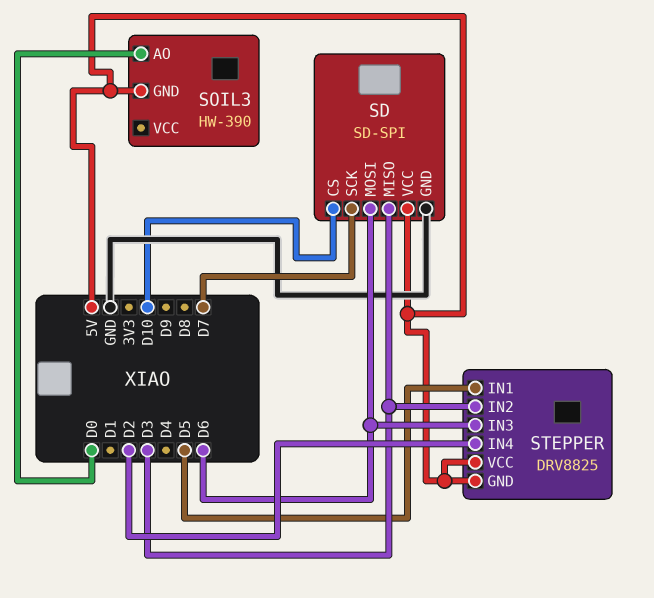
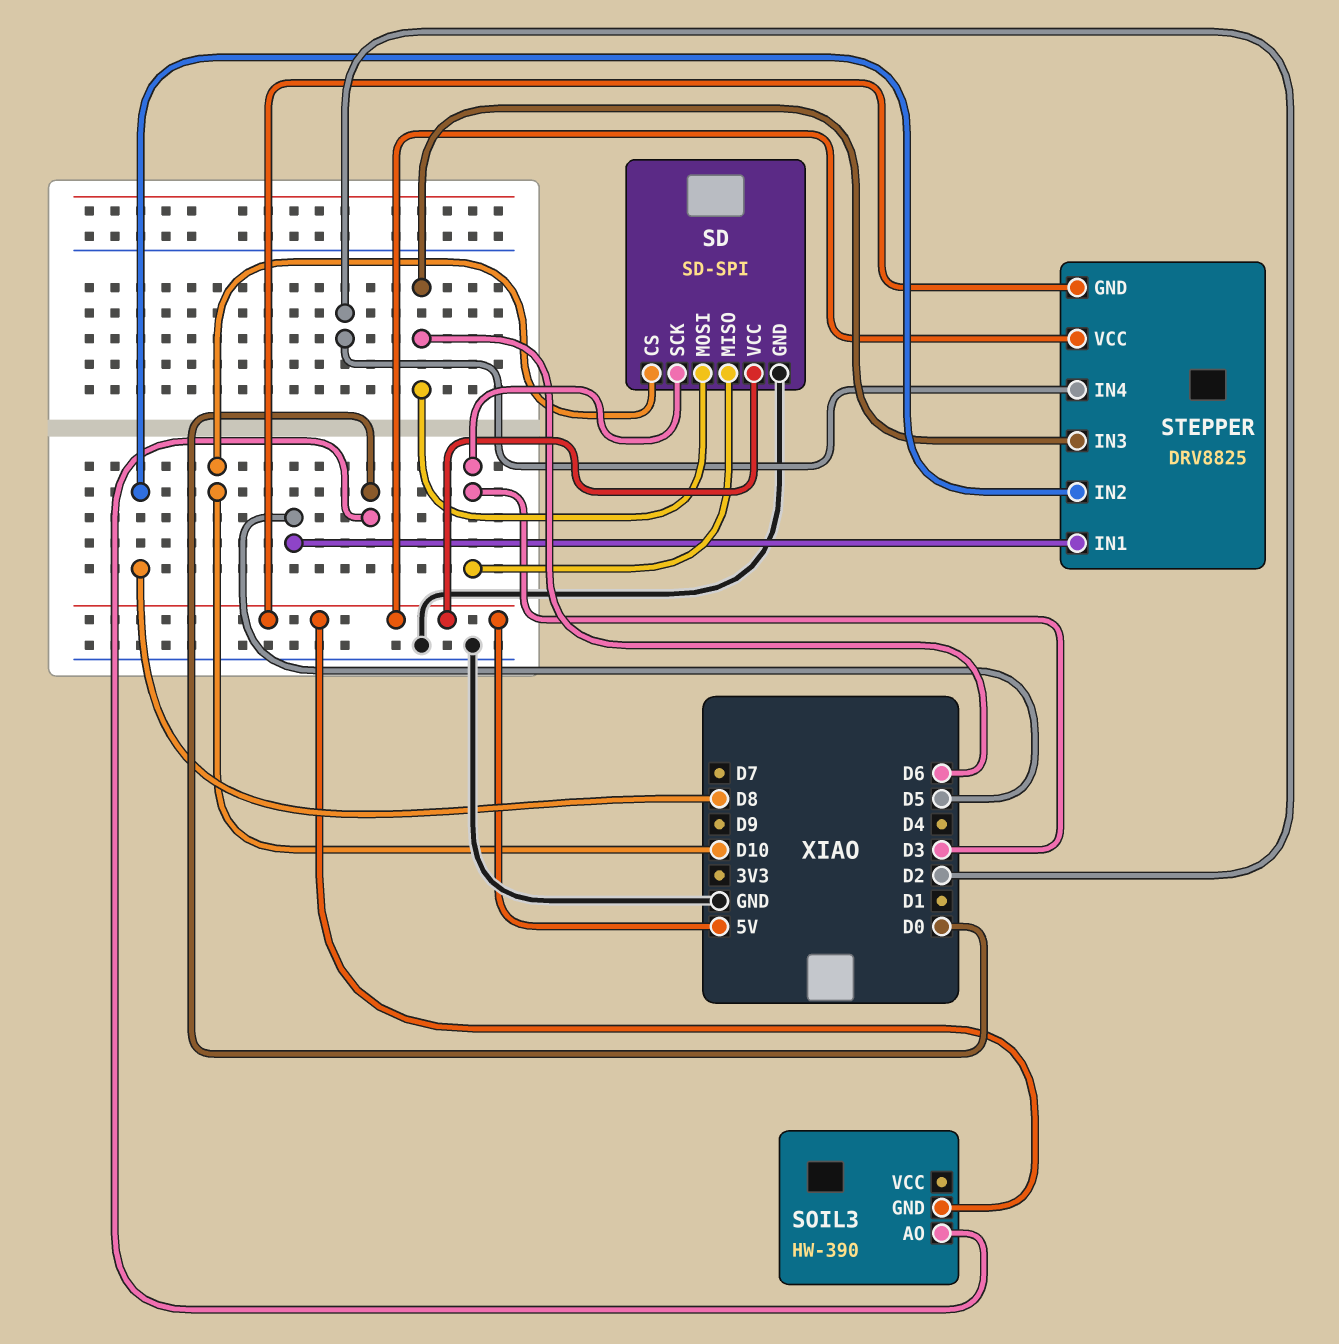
SD pin SCK: D7 -> D3
STEPPER pin IN2: D3 -> D8

